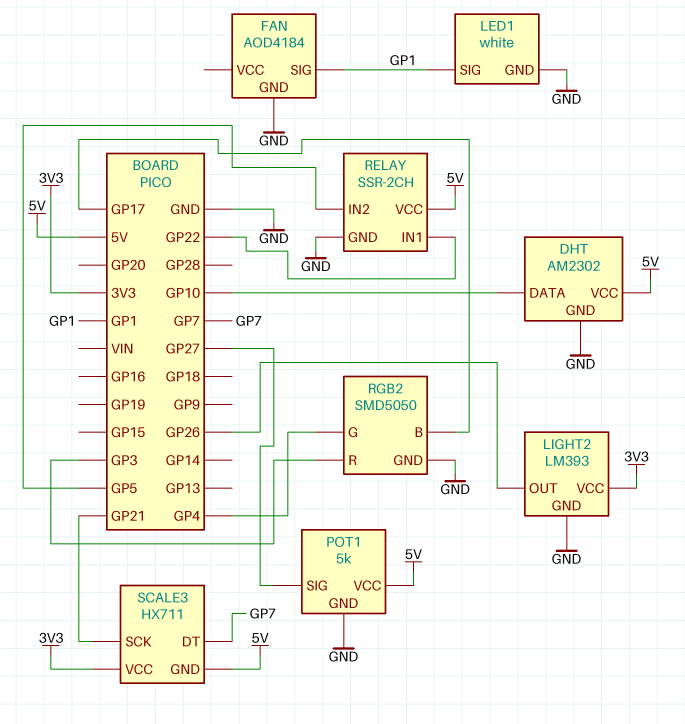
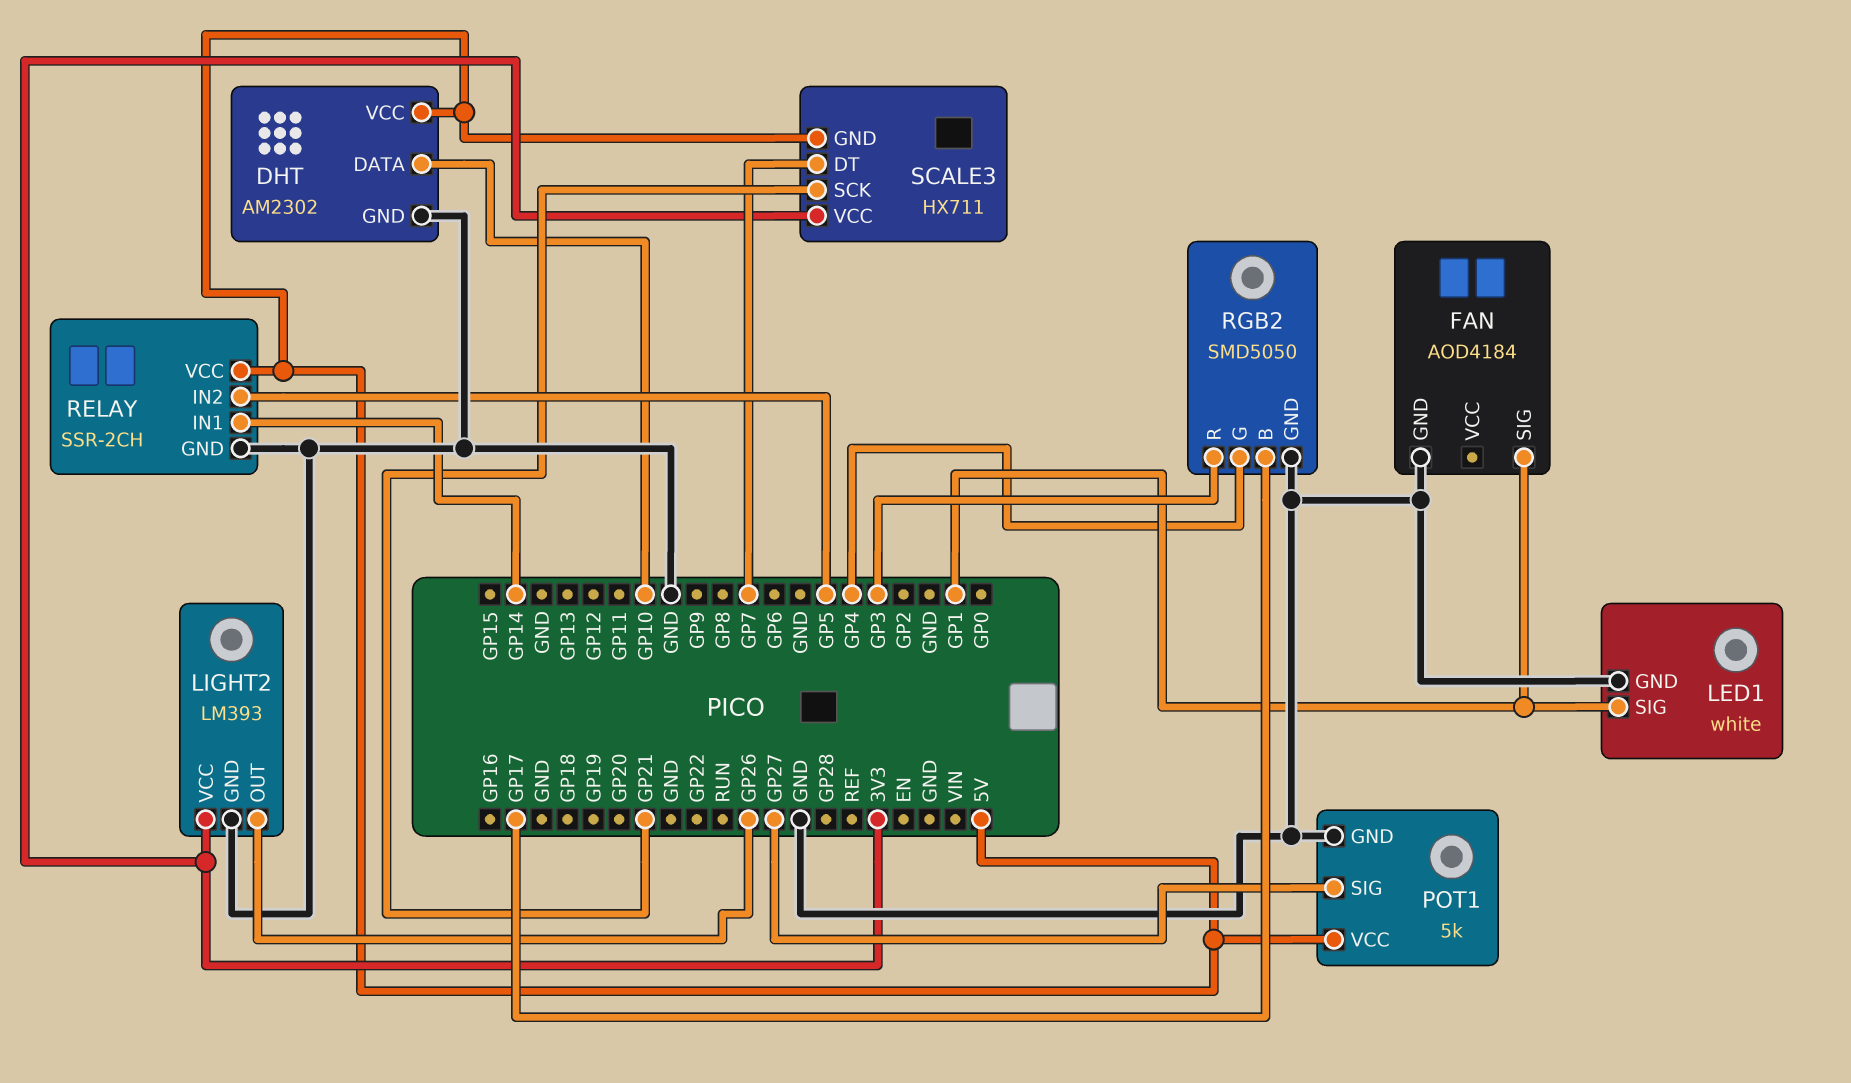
RELAY pin IN1: GP22 -> GP14

